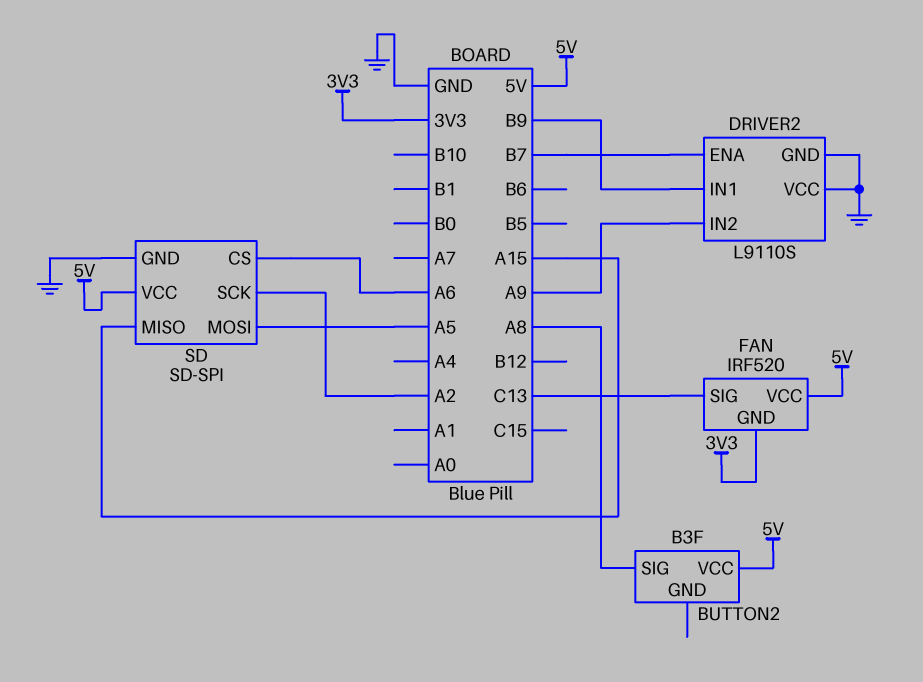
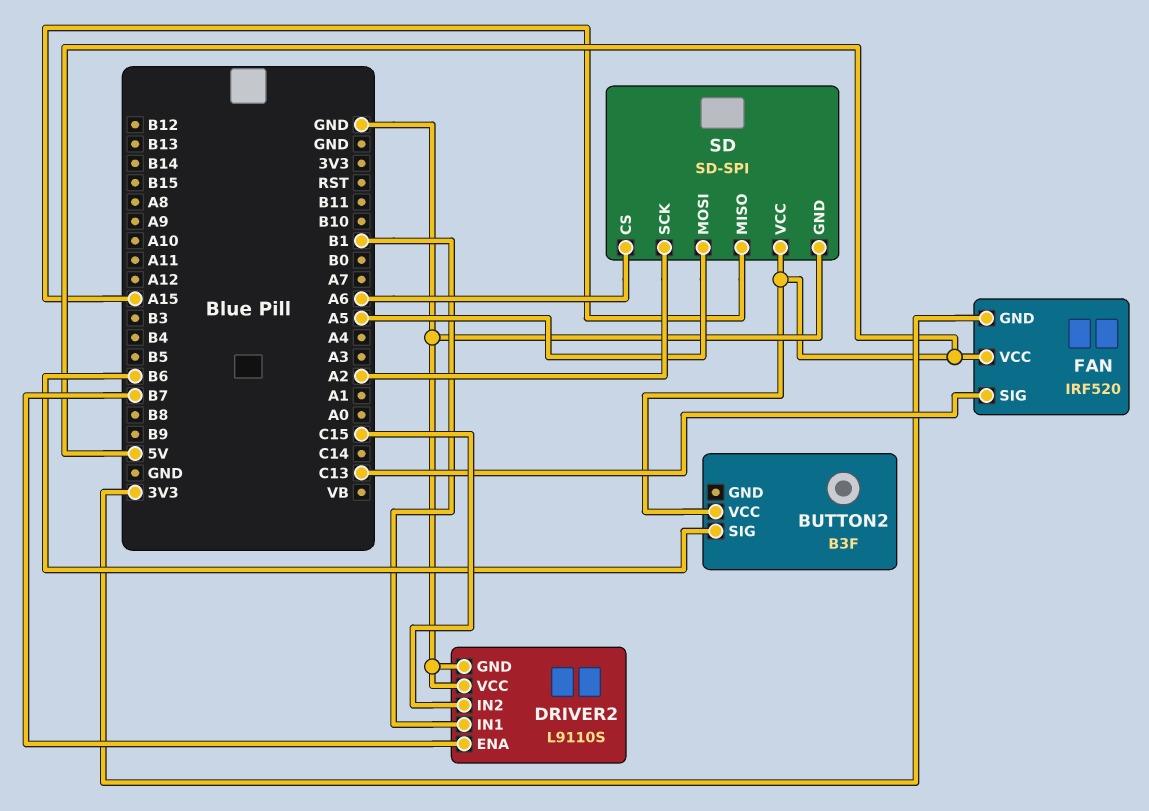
BUTTON2 pin SIG: A8 -> B6
DRIVER2 pin IN1: B9 -> B1
DRIVER2 pin IN2: A9 -> C15

